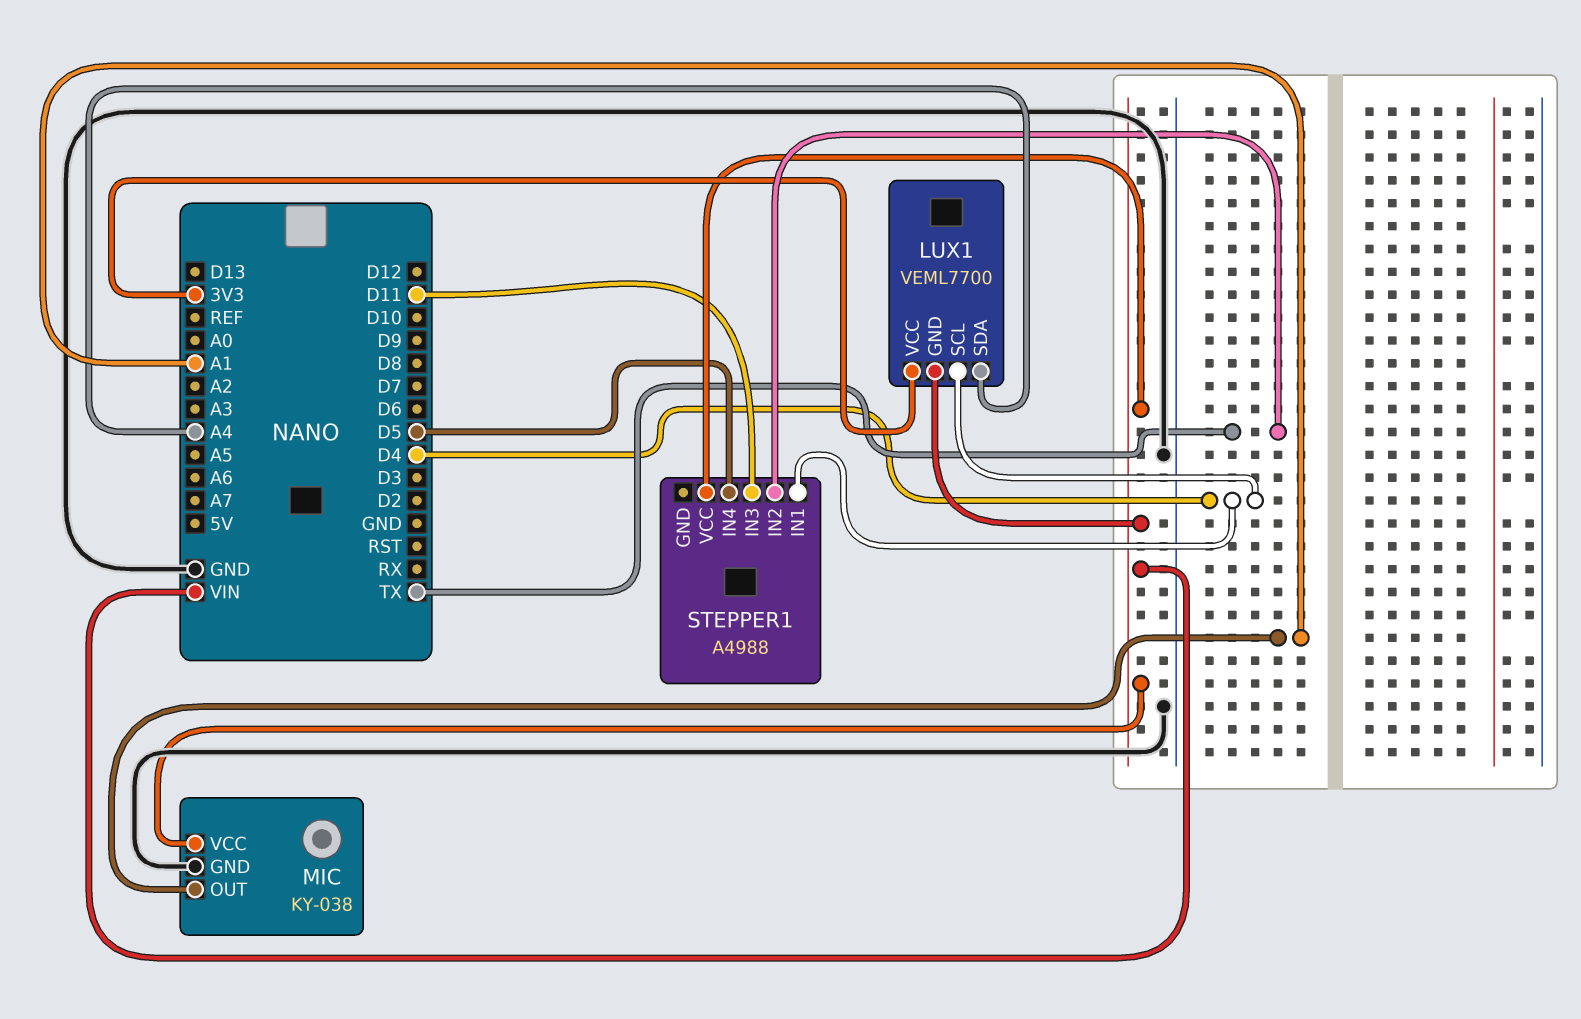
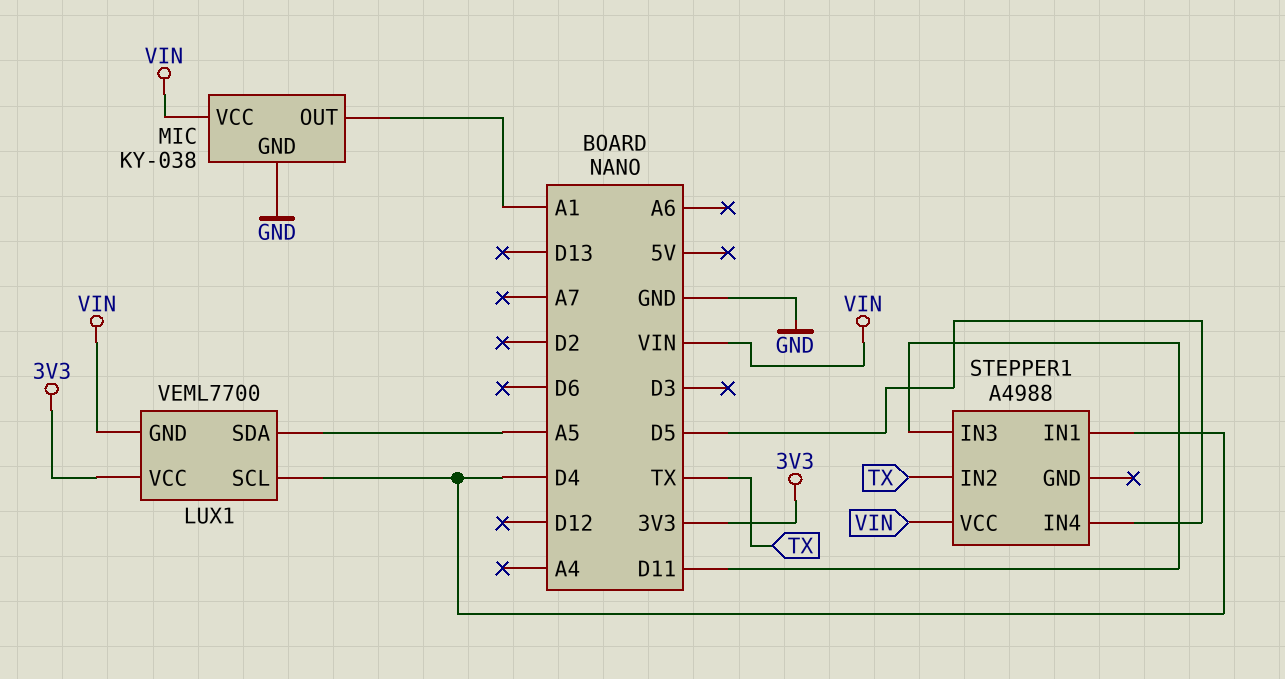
LUX1 pin SDA: A4 -> A5

